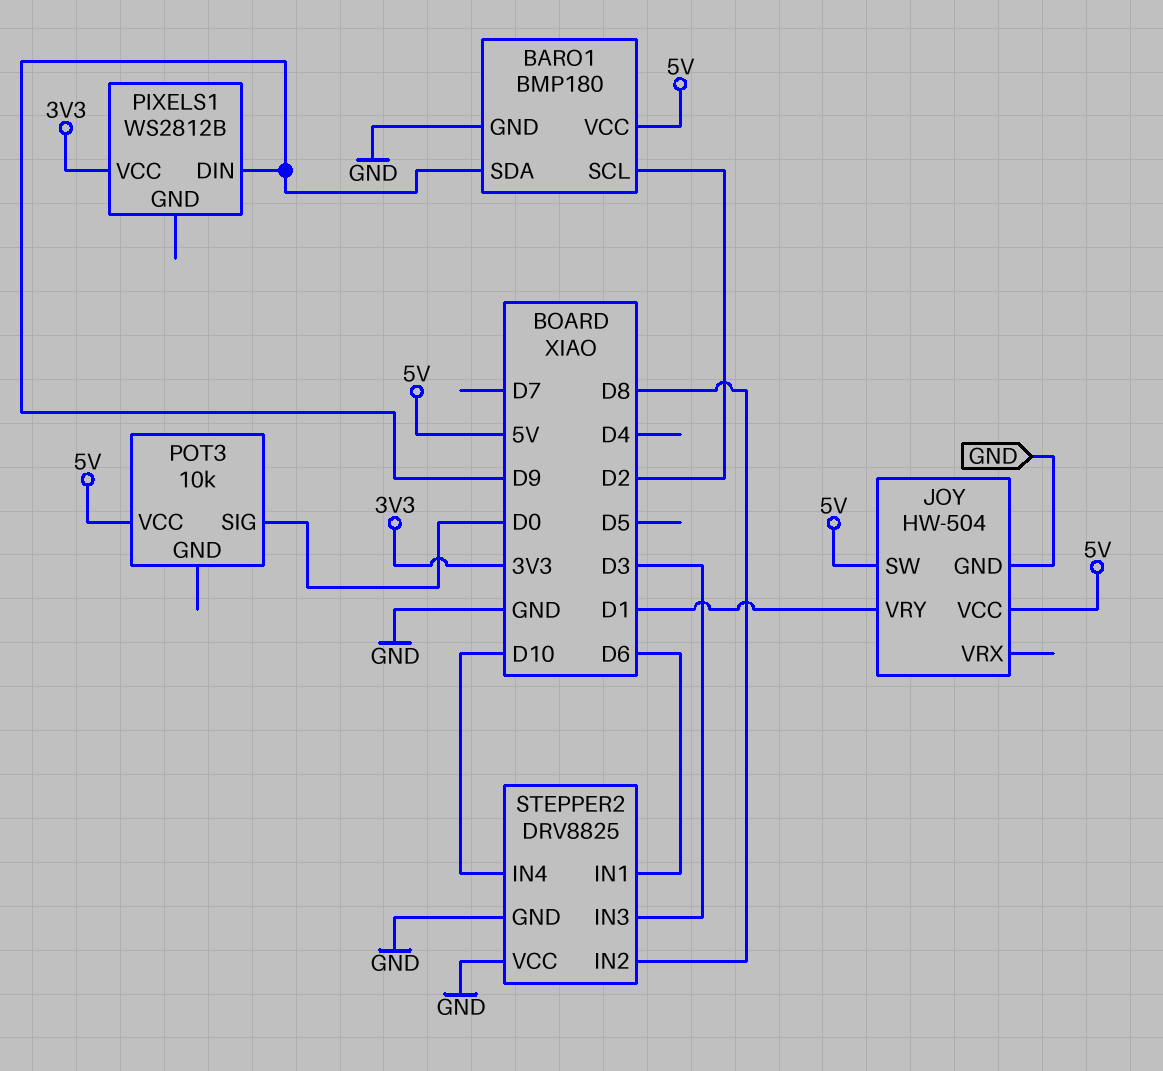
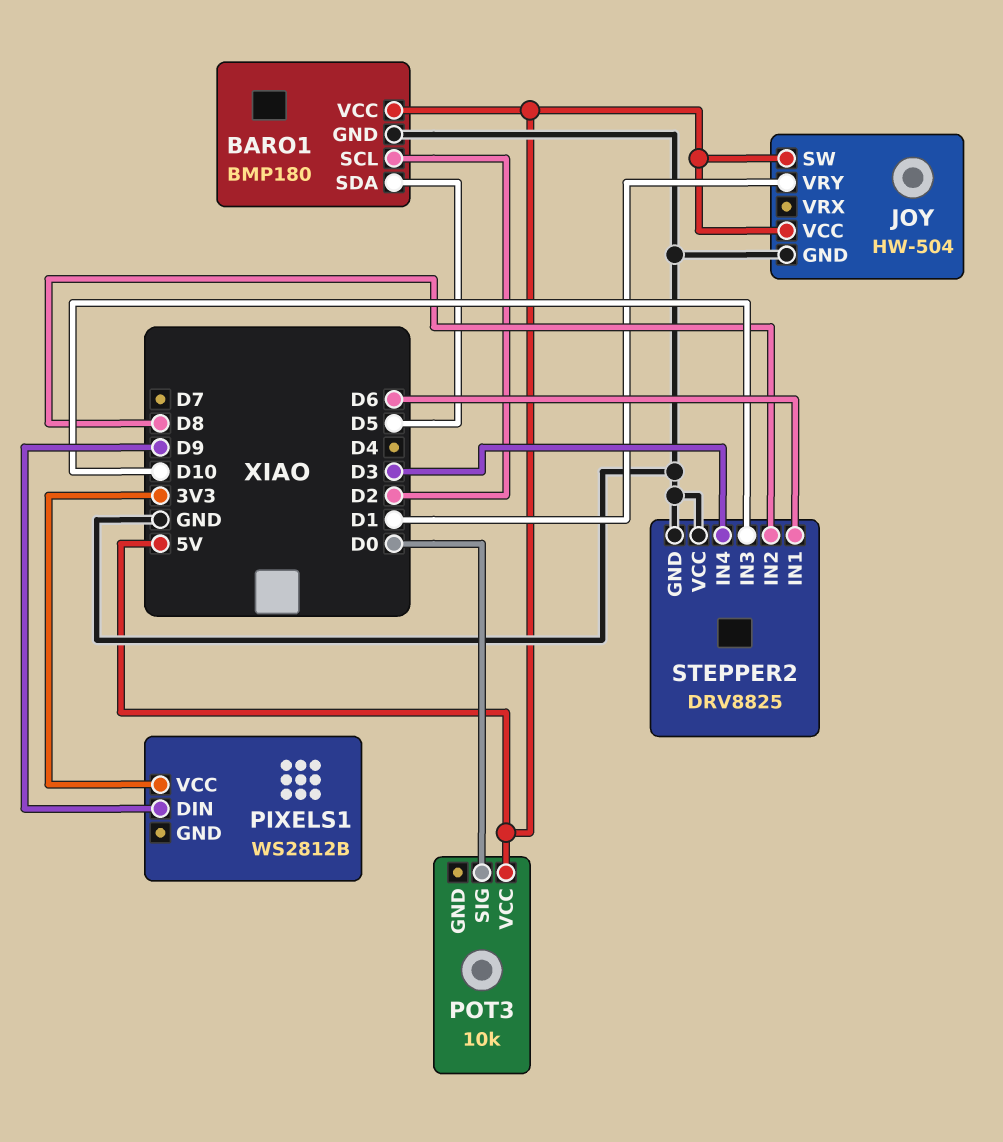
BARO1 pin SDA: D9 -> D5
STEPPER2 pin IN3: D3 -> D10
STEPPER2 pin IN4: D10 -> D3

